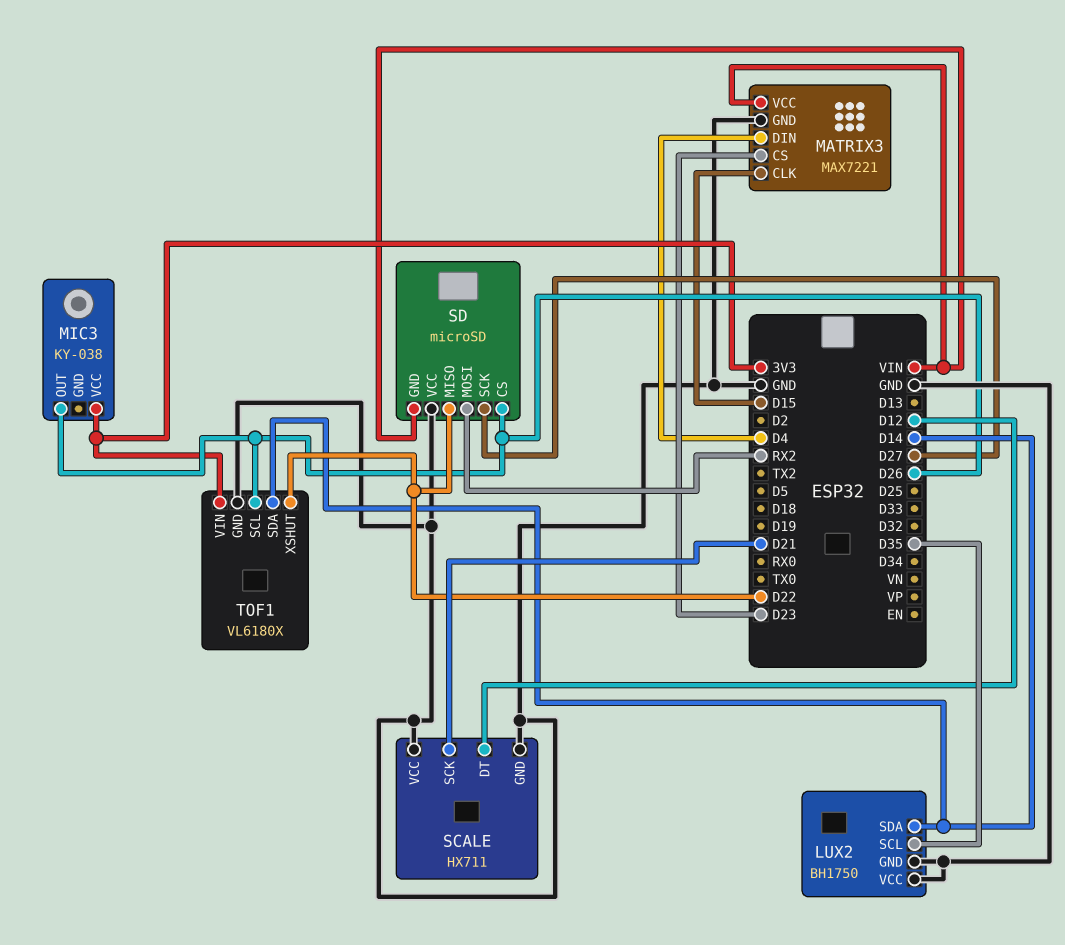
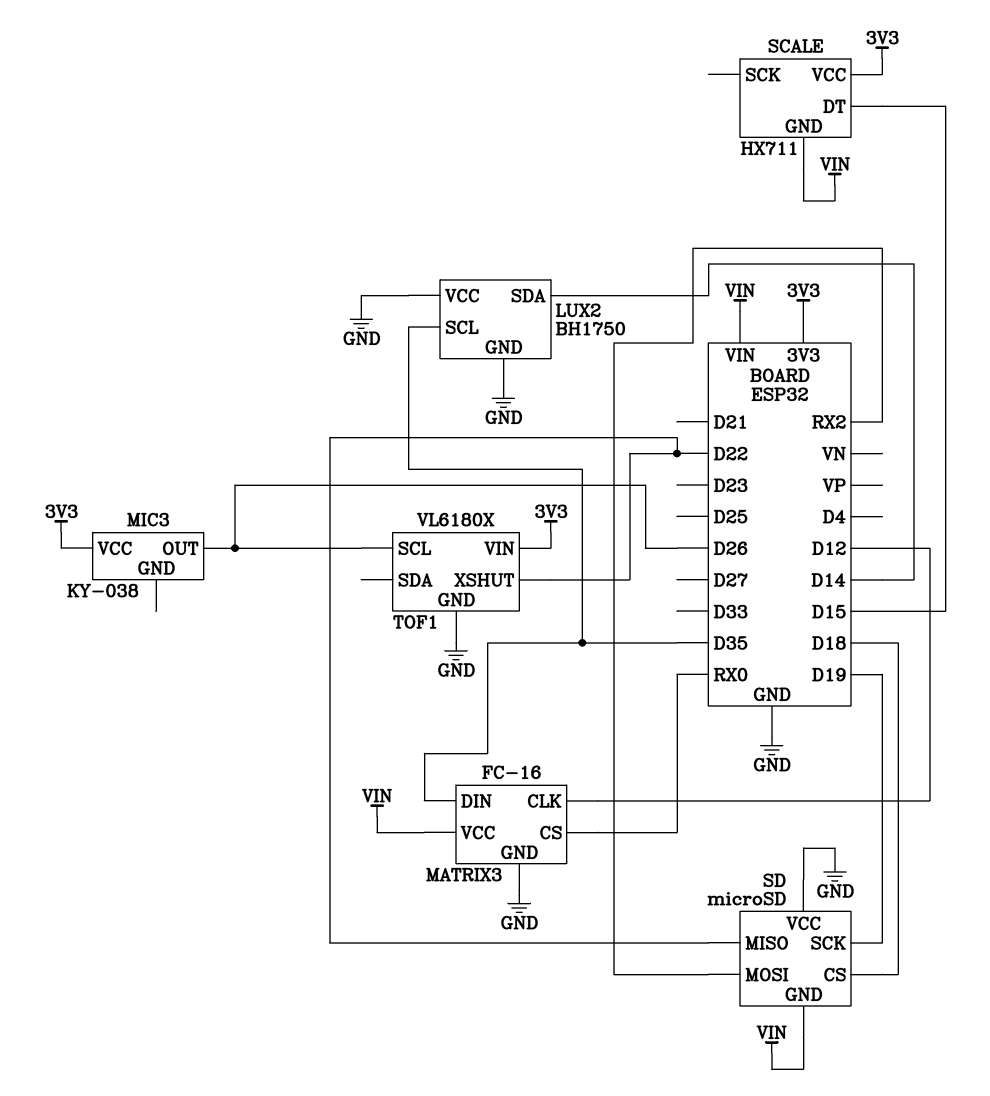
MATRIX3: MAX7221 -> FC-16
MATRIX3 pin CLK: D15 -> D12
MATRIX3 pin CS: D23 -> RX0
MATRIX3 pin DIN: D4 -> D35
SCALE pin DT: D12 -> D15
SCALE pin GND: GND -> VIN
SCALE pin SCK: D21 -> none
SCALE pin VCC: GND -> 3V3
SD pin CS: D26 -> D18
SD pin SCK: D27 -> D19
TOF1 pin SDA: D14 -> none

